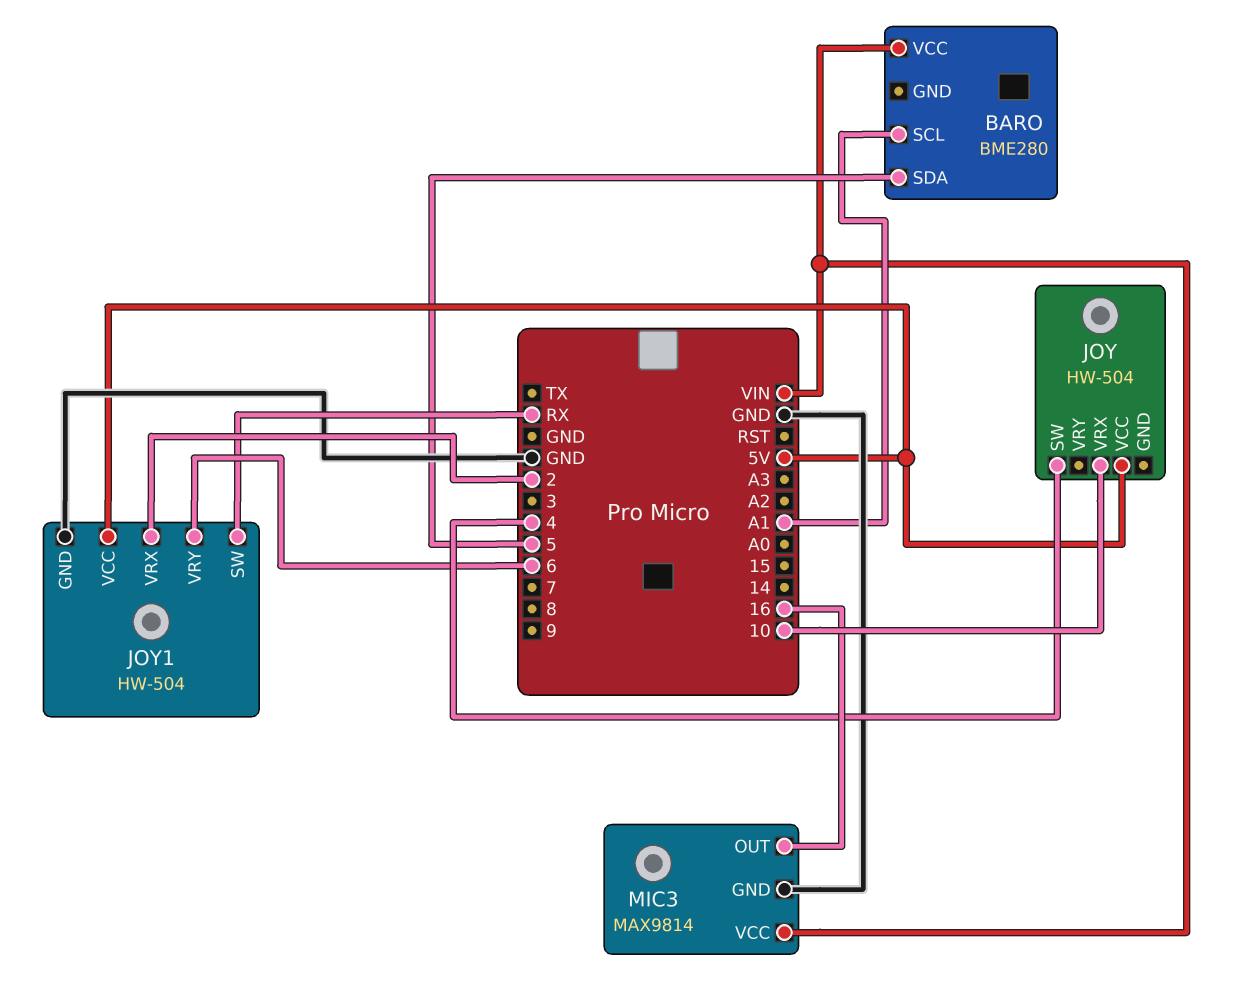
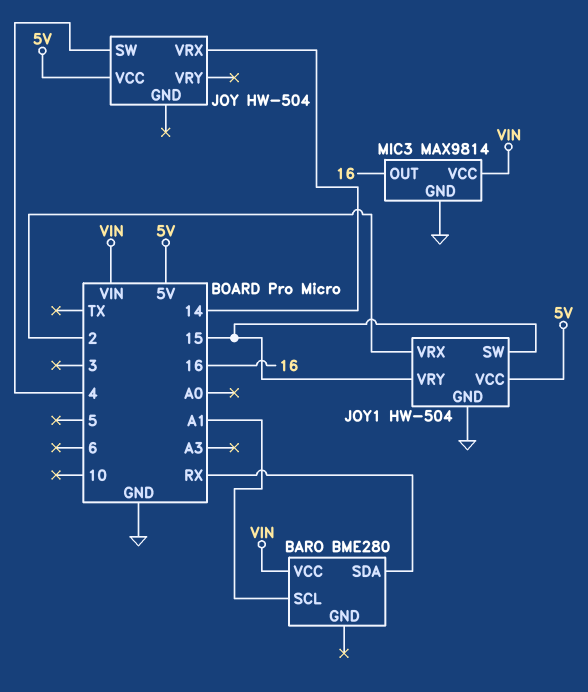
BARO pin SDA: 5 -> RX
JOY pin VRX: 10 -> 14
JOY1 pin SW: RX -> 15
JOY1 pin VRY: 6 -> 15

